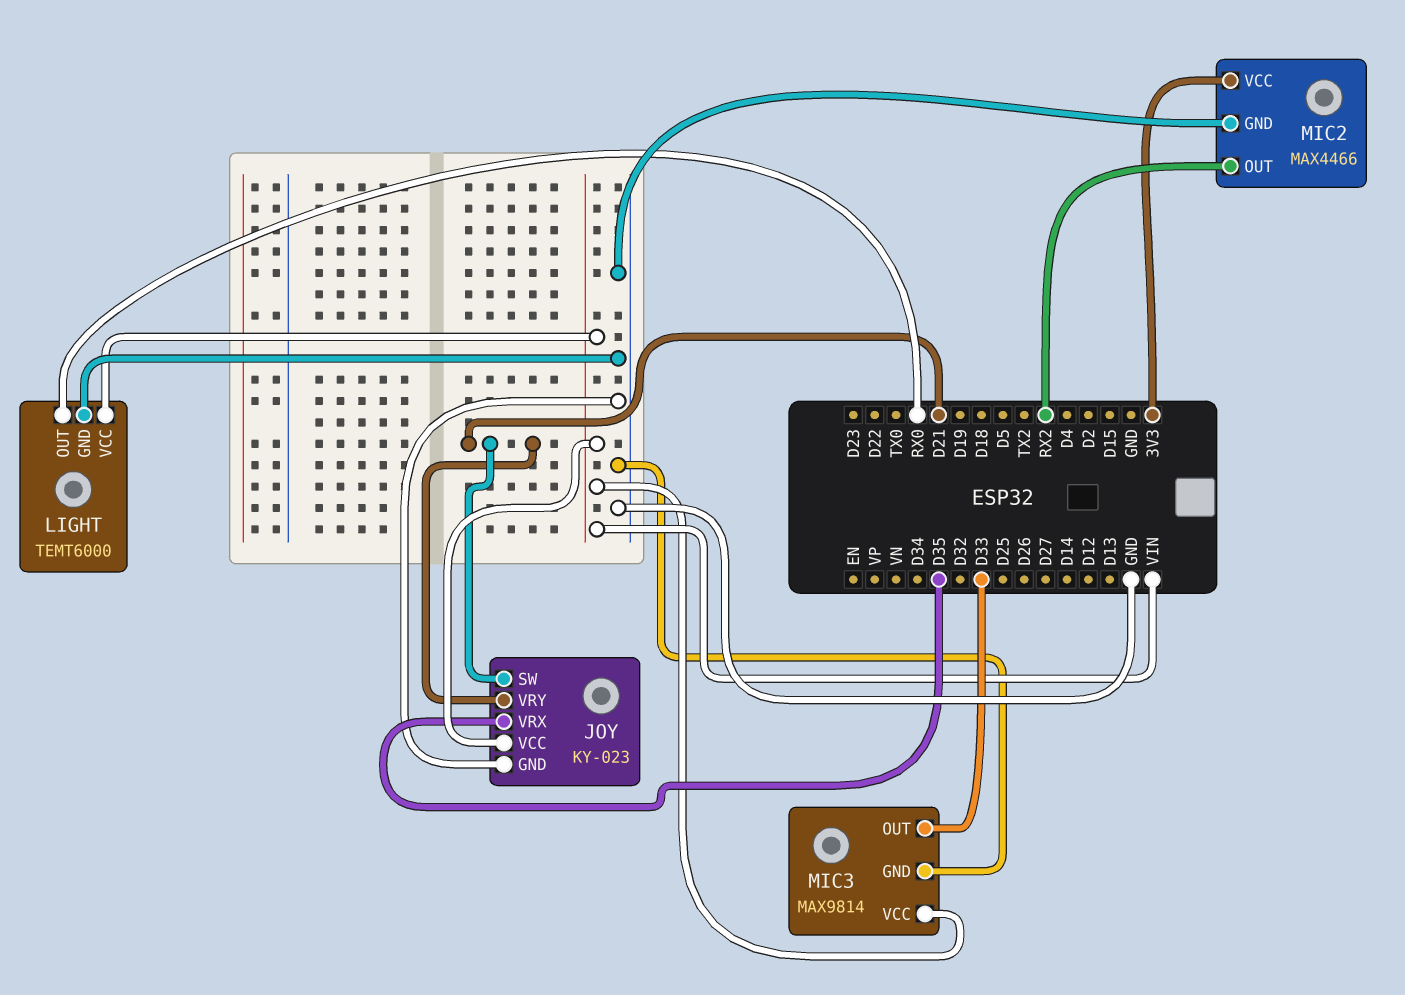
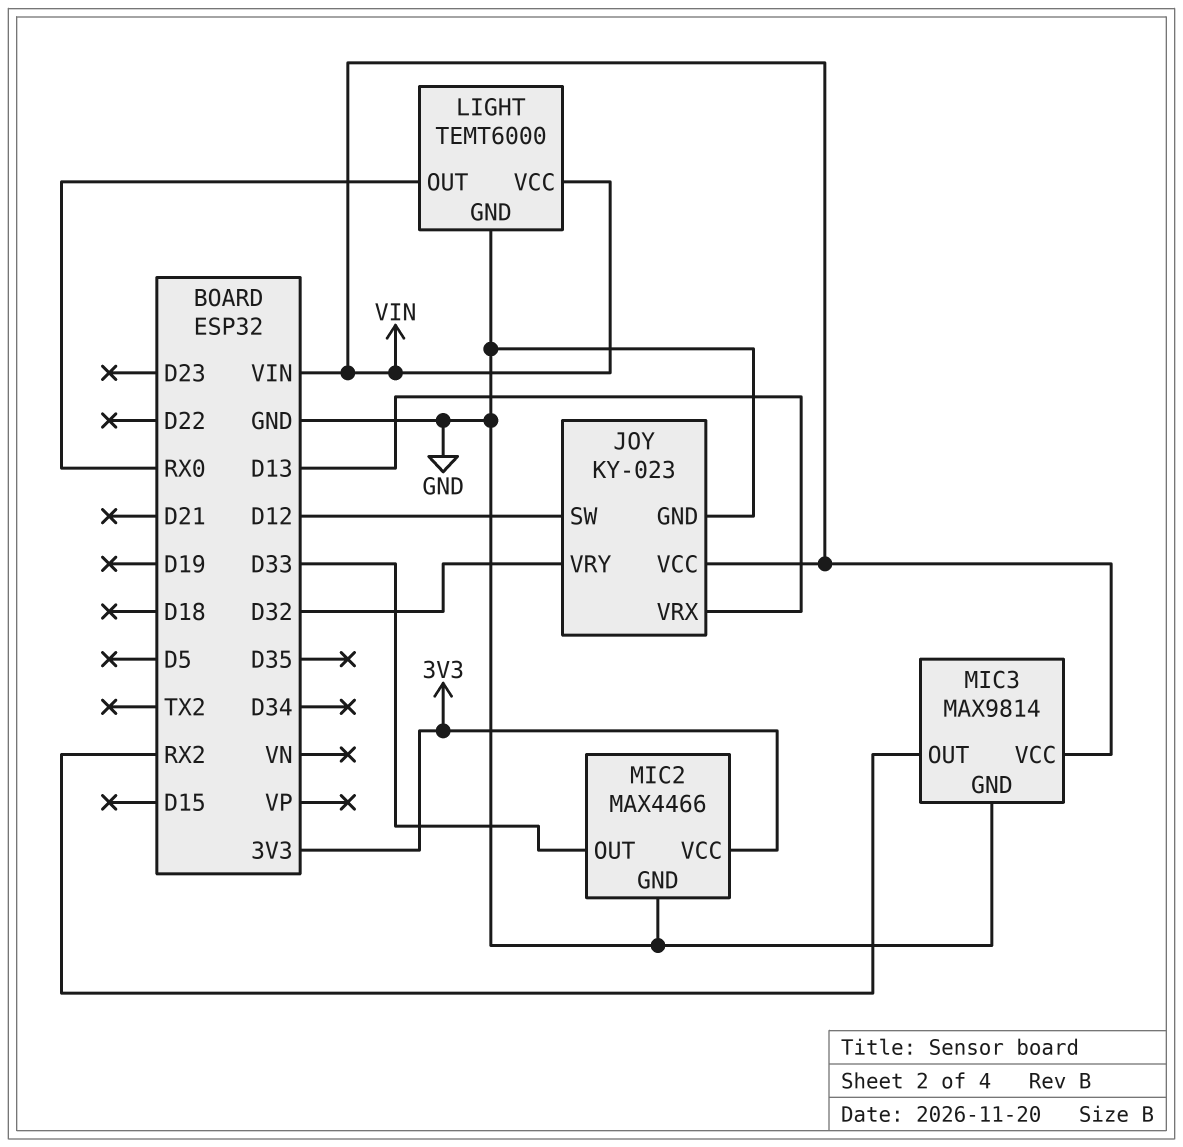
JOY pin SW: D21 -> D12
JOY pin VRX: D35 -> D13
JOY pin VRY: D21 -> D32
MIC2 pin OUT: RX2 -> D33
MIC3 pin OUT: D33 -> RX2

